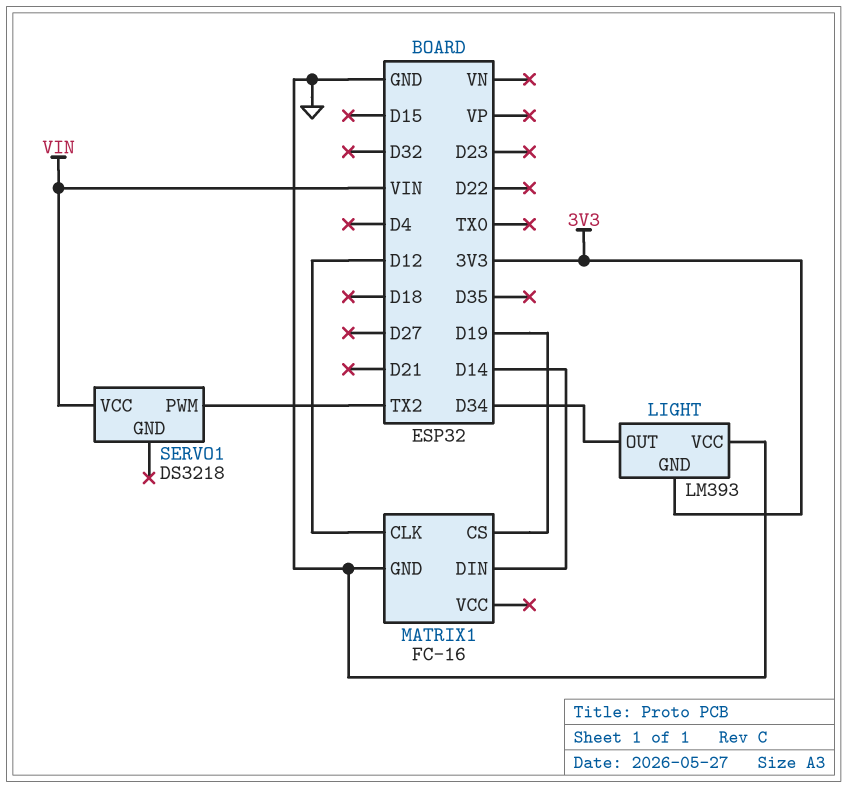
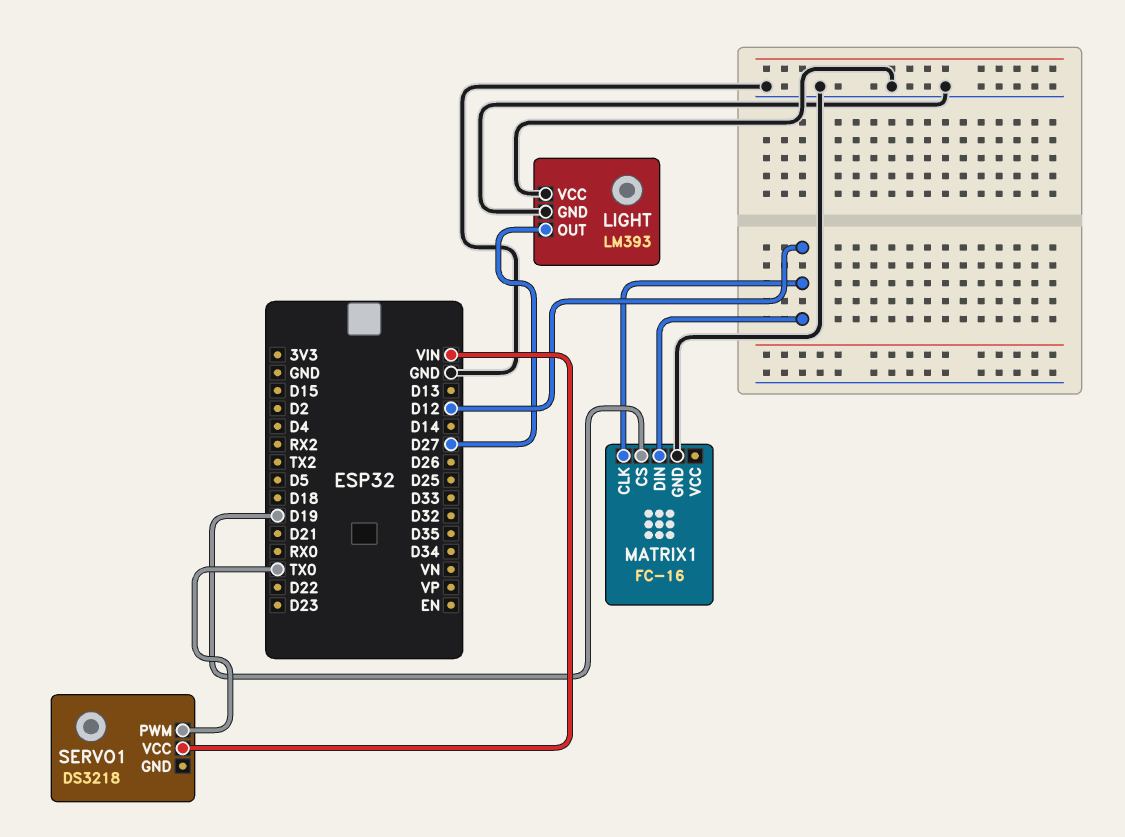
LIGHT pin GND: 3V3 -> GND
LIGHT pin OUT: D34 -> D27
MATRIX1 pin DIN: D14 -> D12
SERVO1 pin PWM: TX2 -> TX0

